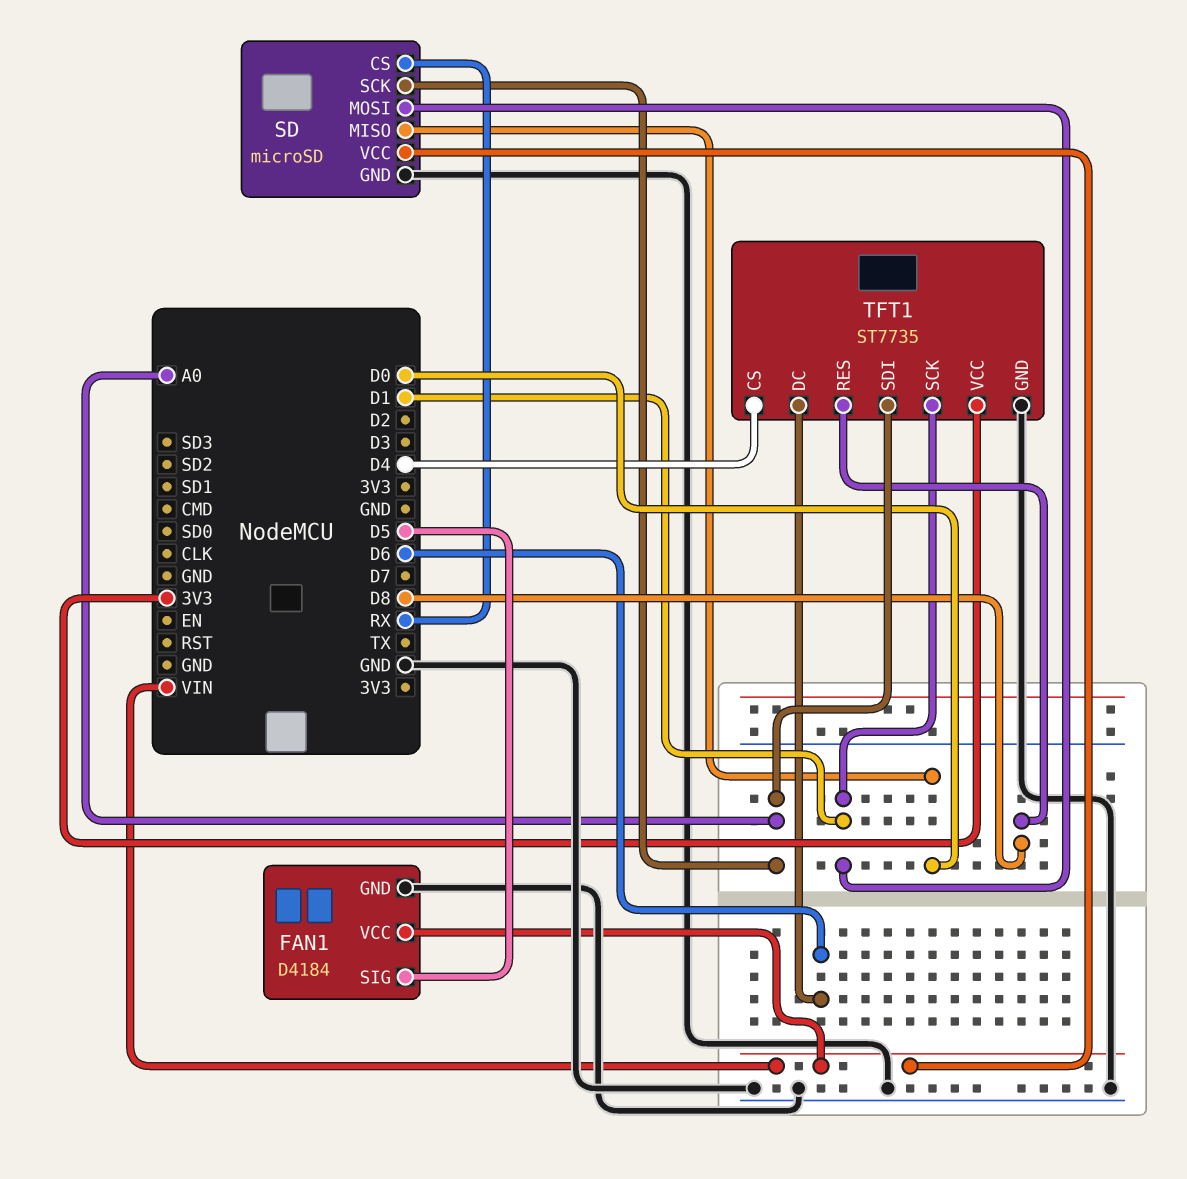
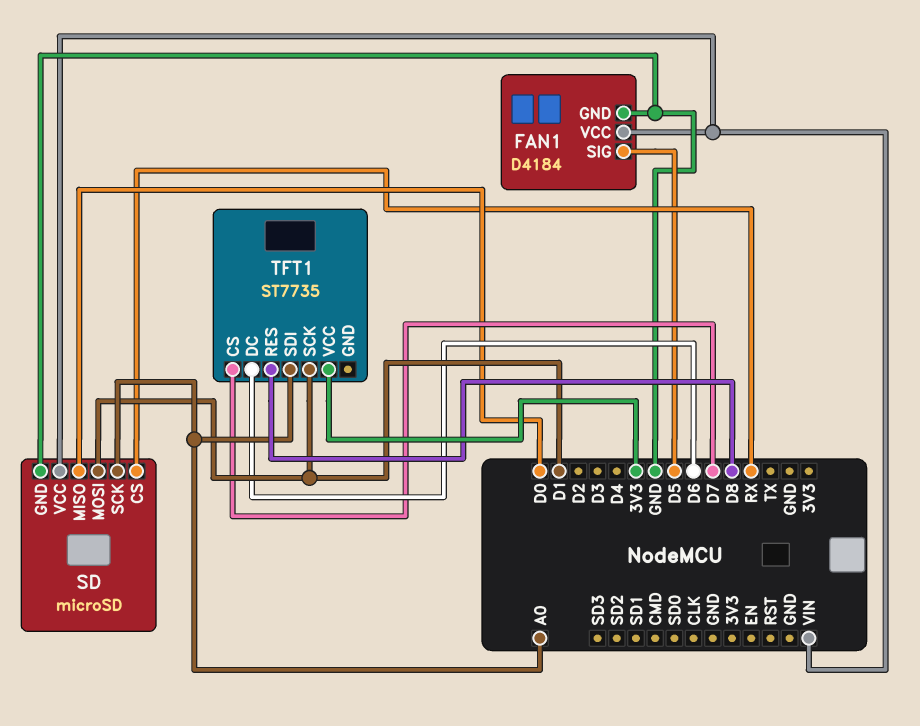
TFT1 pin CS: D4 -> D7
TFT1 pin GND: GND -> none

